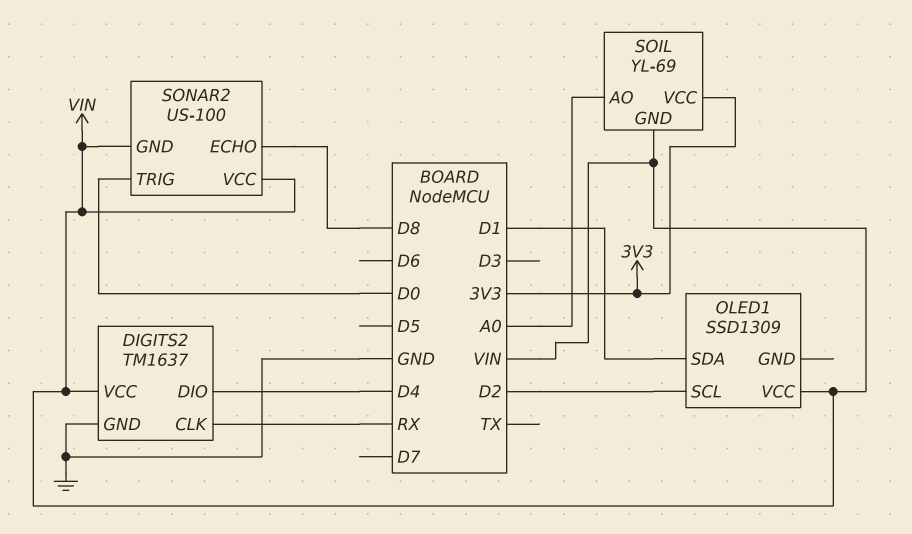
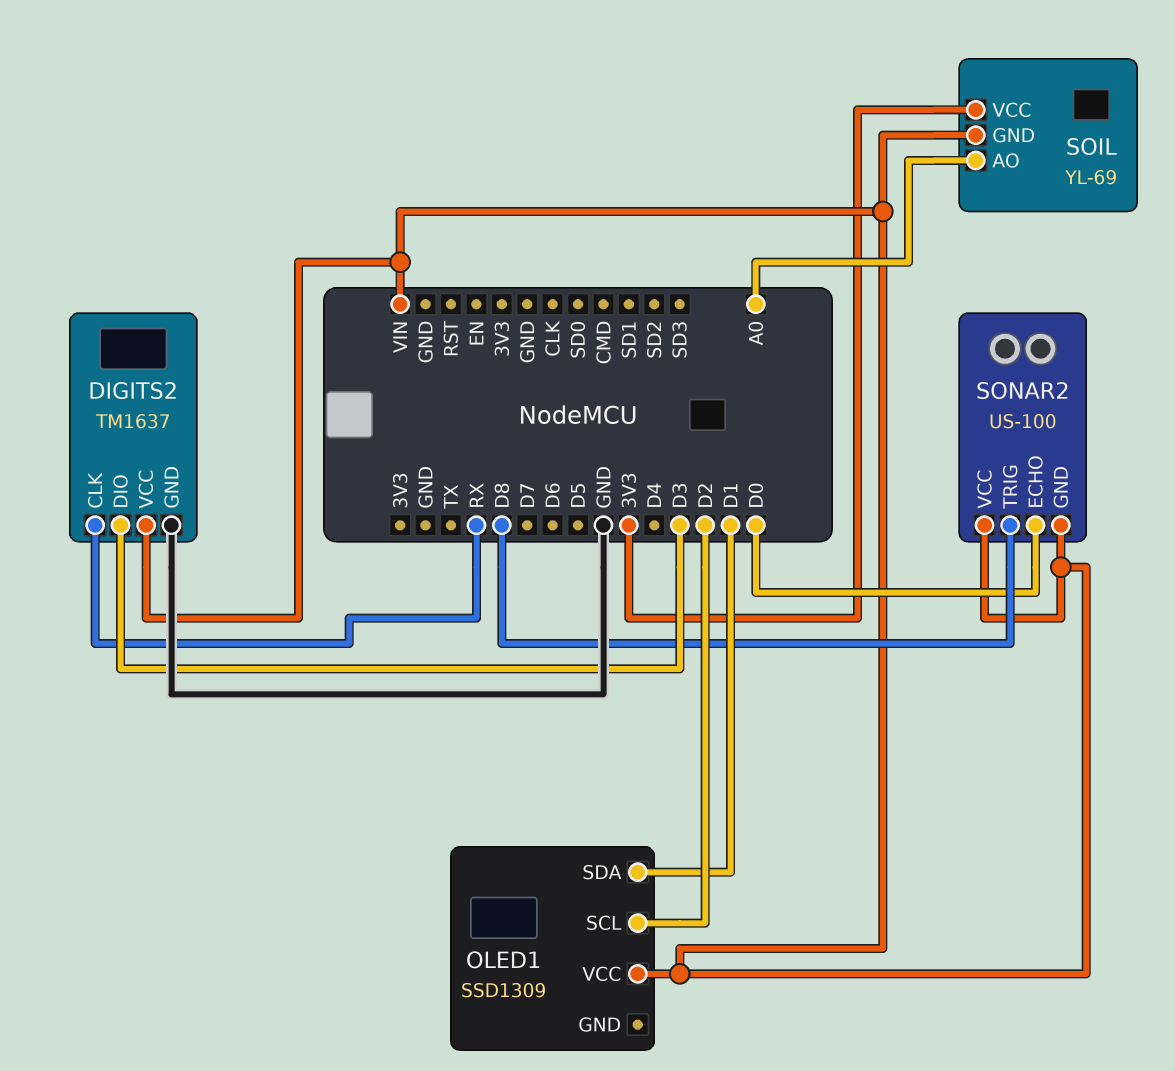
DIGITS2 pin DIO: D4 -> D3
SONAR2 pin ECHO: D8 -> D0
SONAR2 pin TRIG: D0 -> D8

